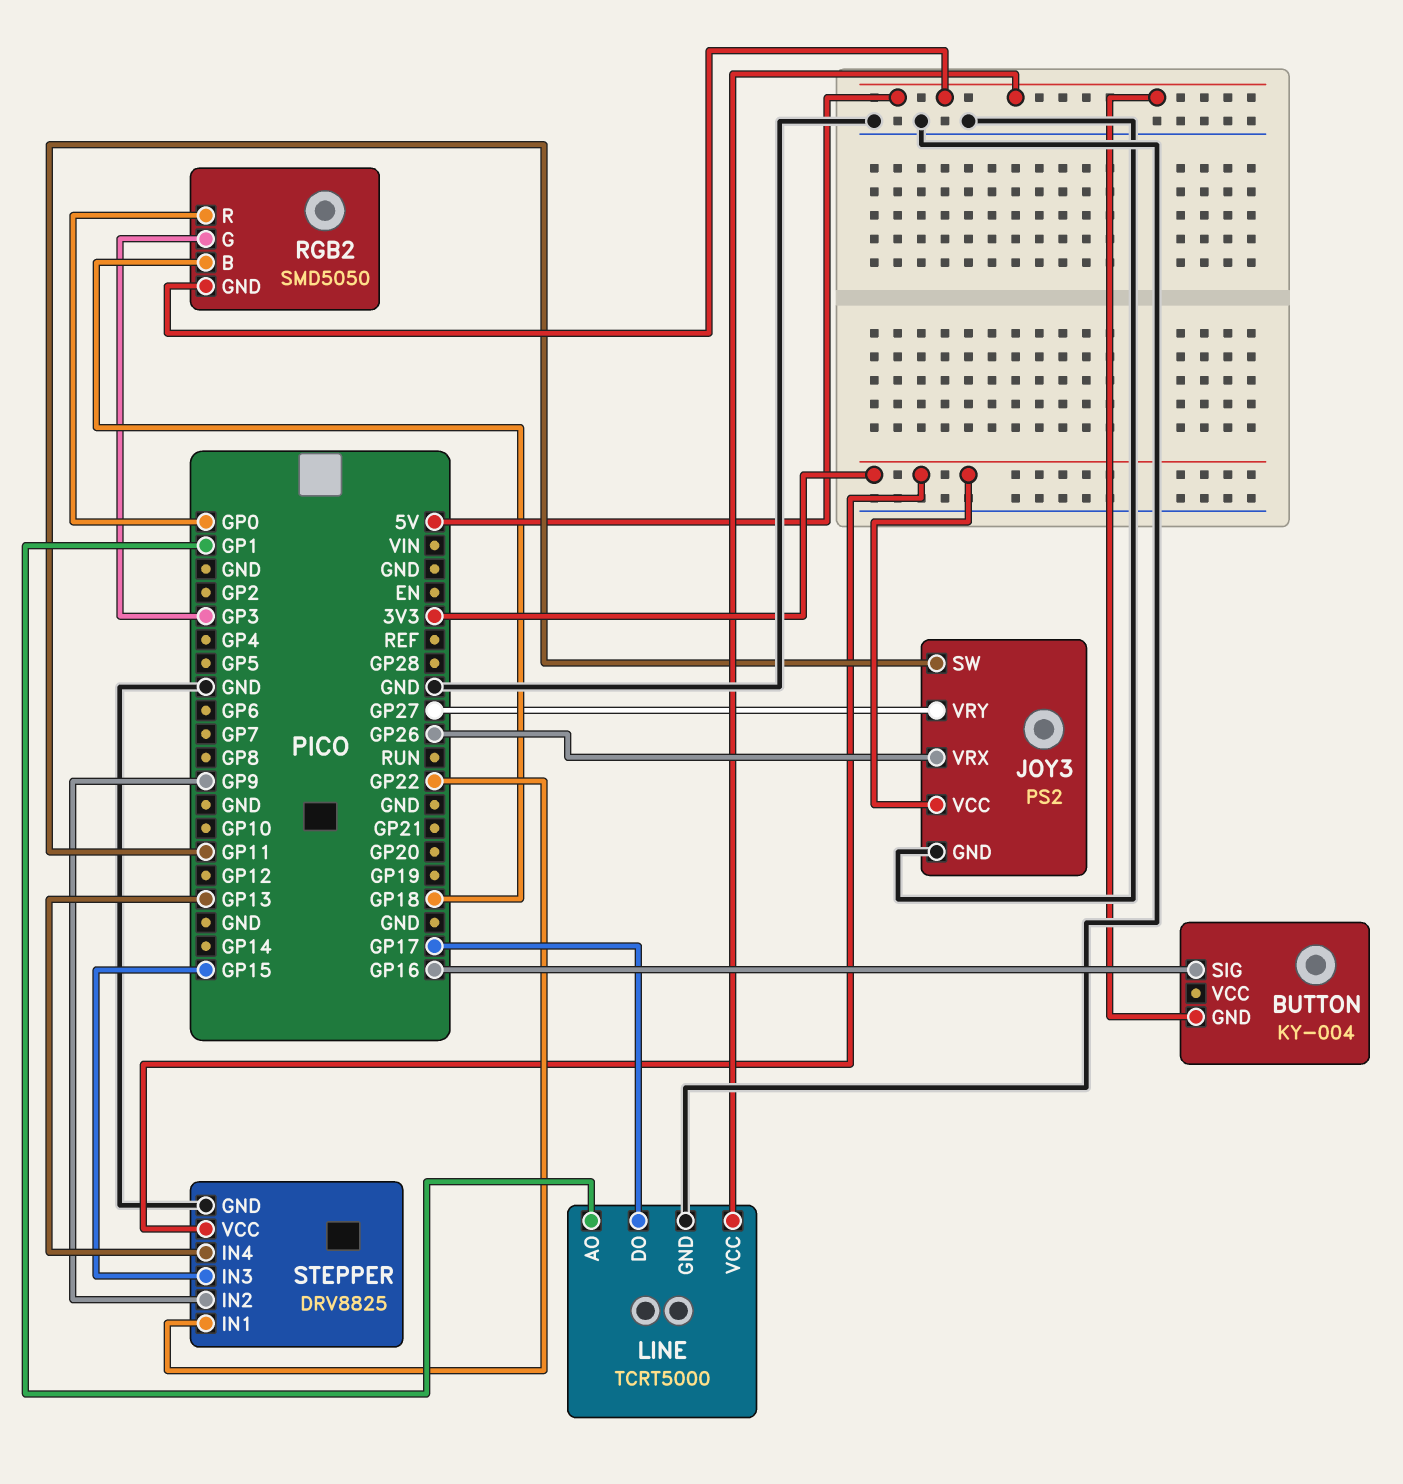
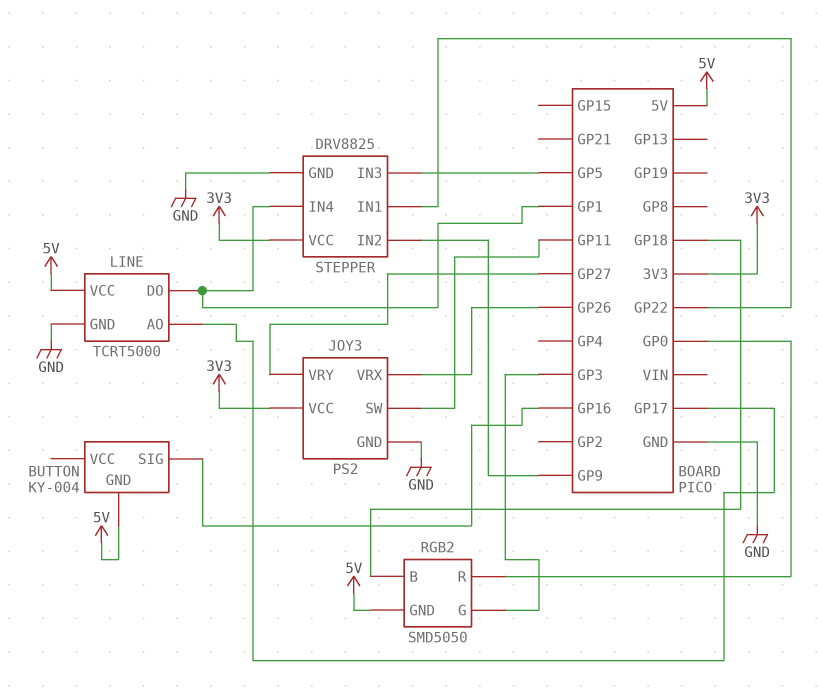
LINE pin AO: GP1 -> GP17
LINE pin DO: GP17 -> GP1
STEPPER pin IN3: GP15 -> GP5
STEPPER pin IN4: GP13 -> GP1

